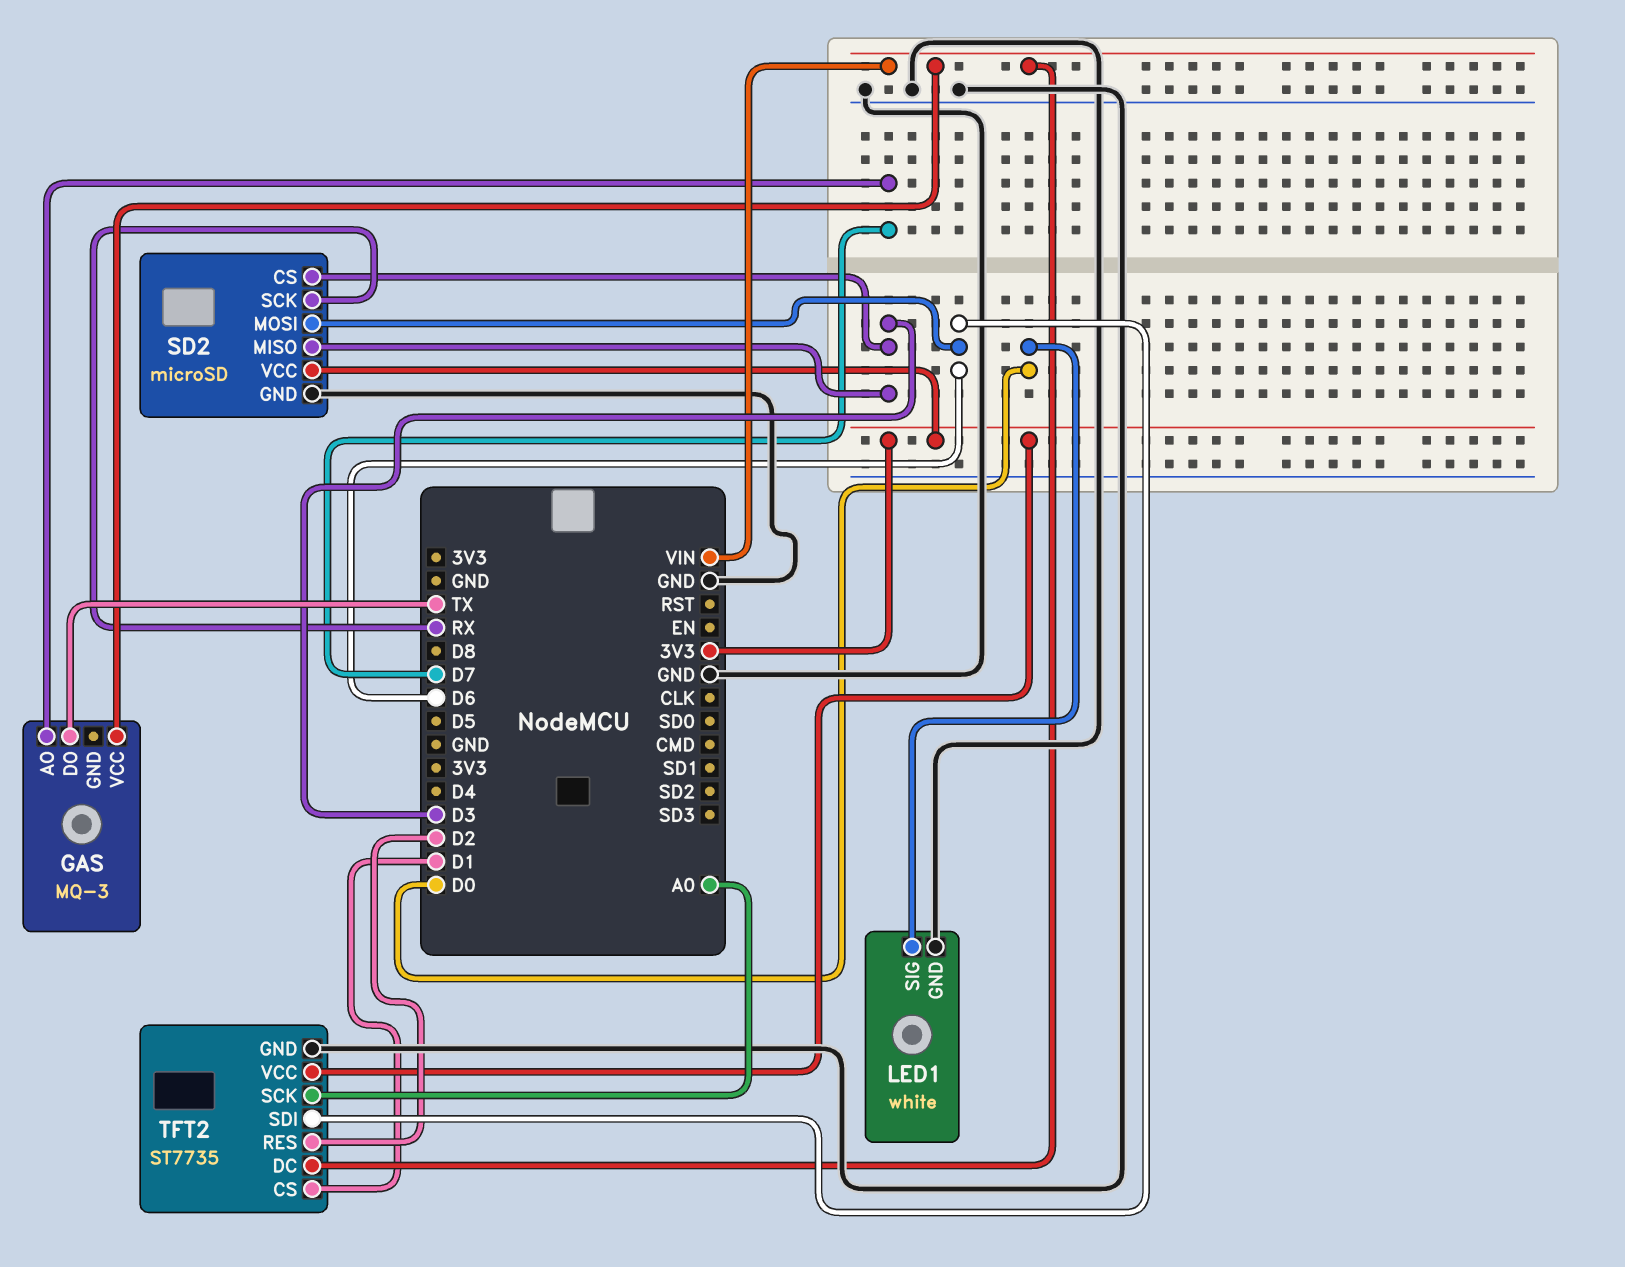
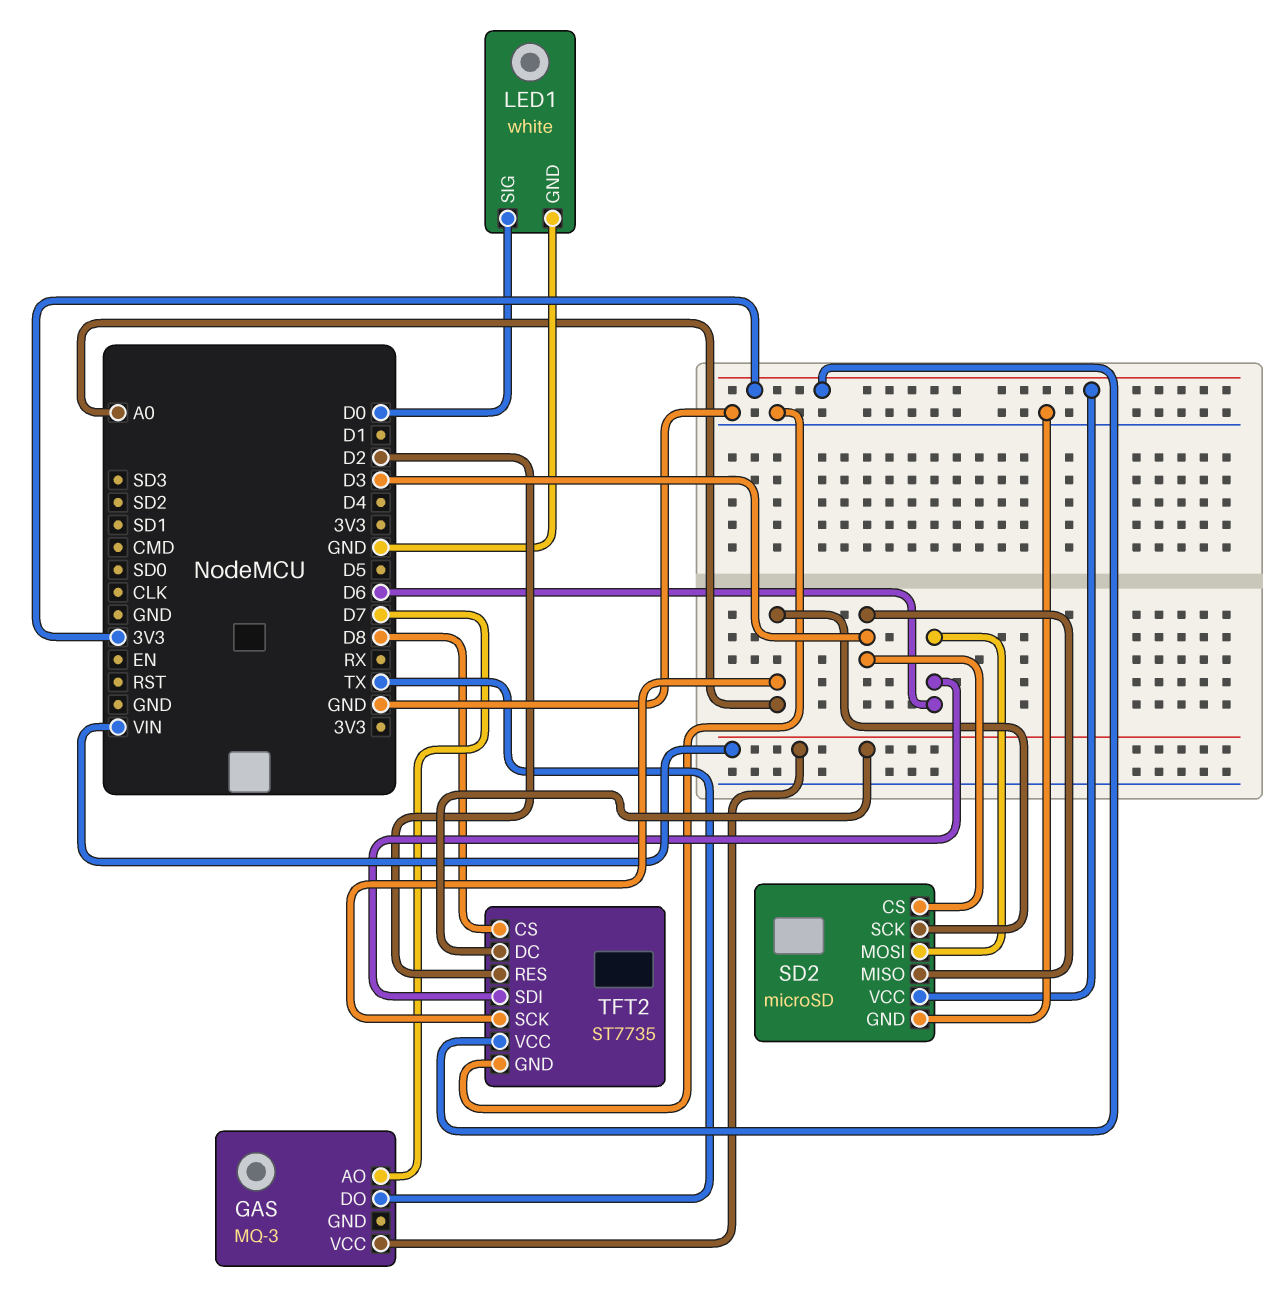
SD2 pin SCK: RX -> A0
TFT2 pin CS: D1 -> D8

